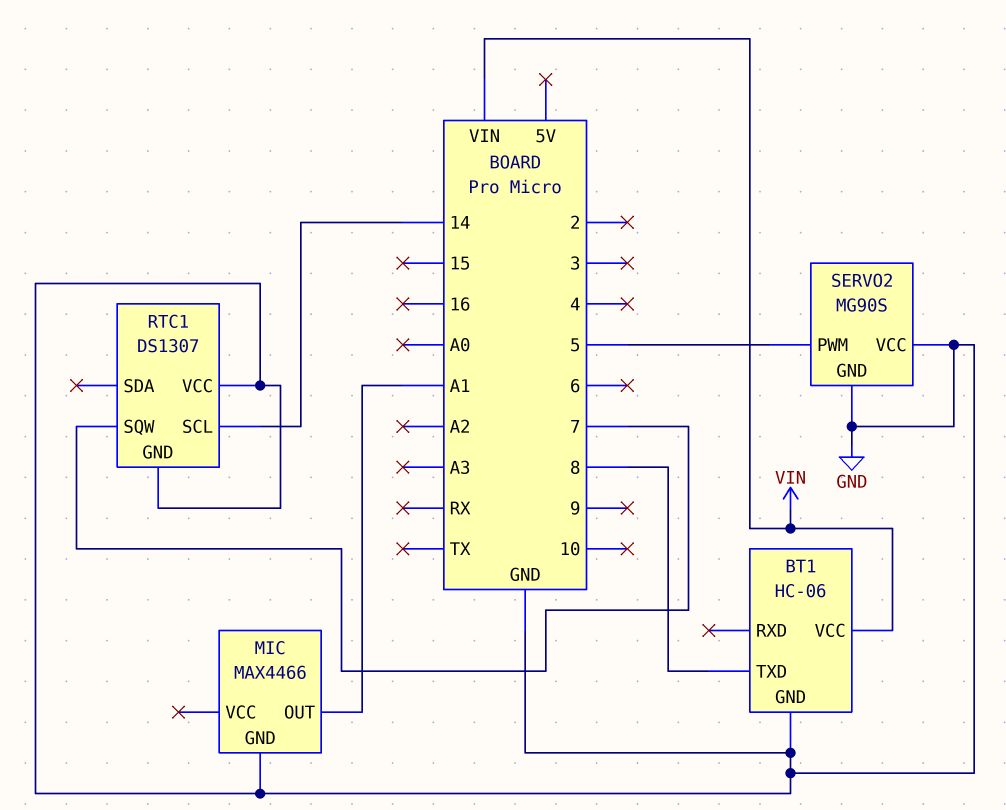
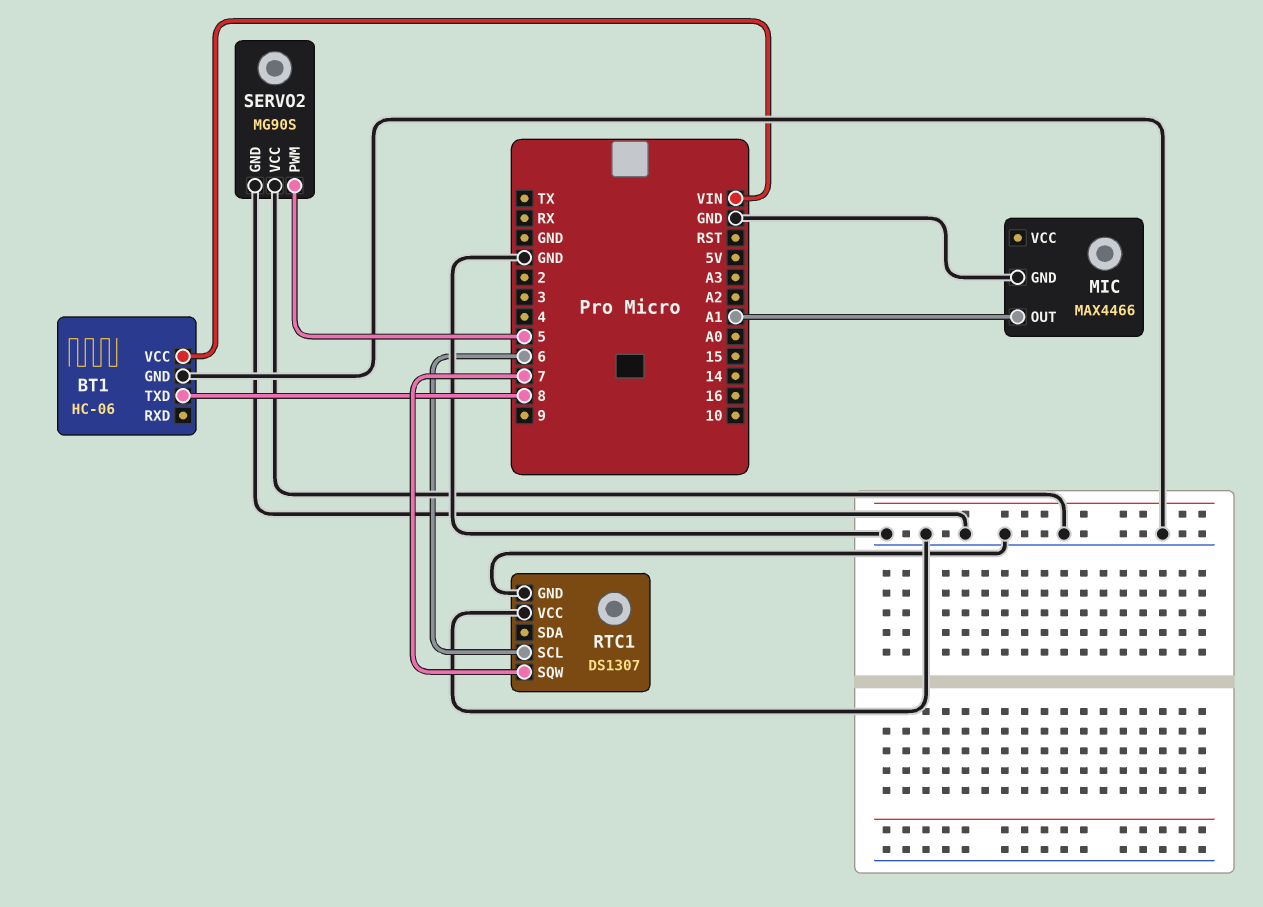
RTC1 pin SCL: 14 -> 6

